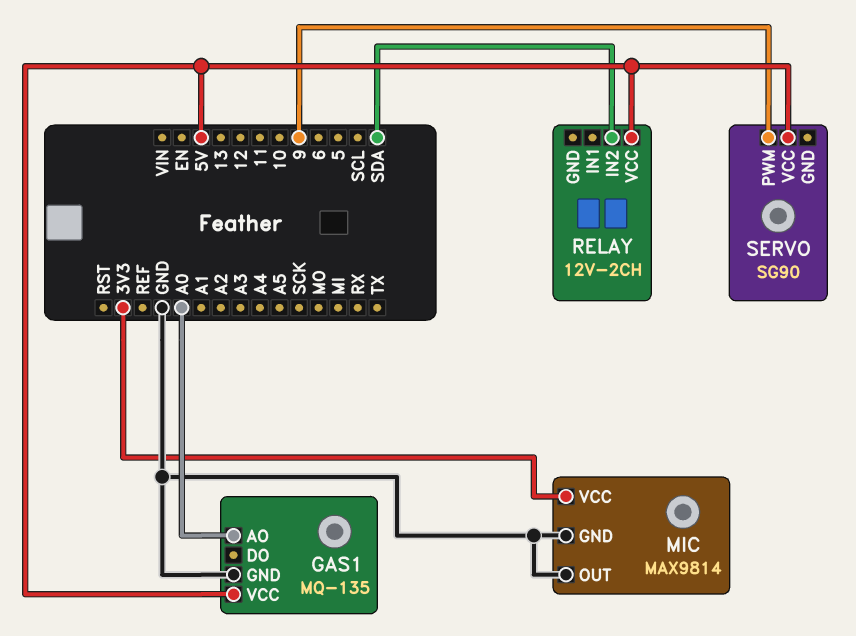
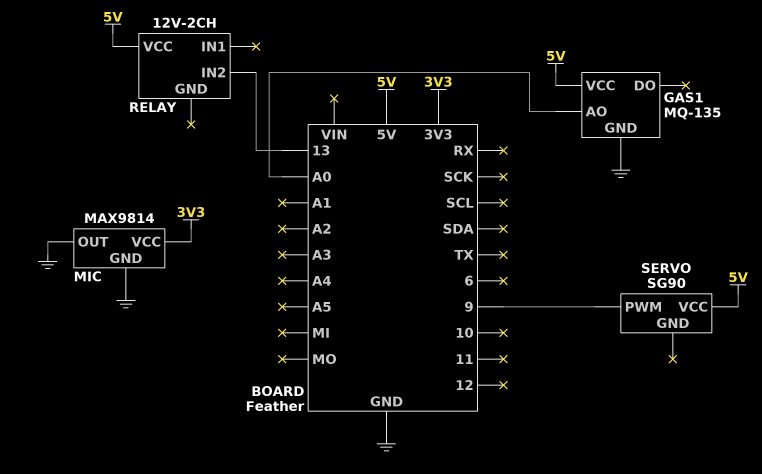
RELAY pin IN2: SDA -> 13

